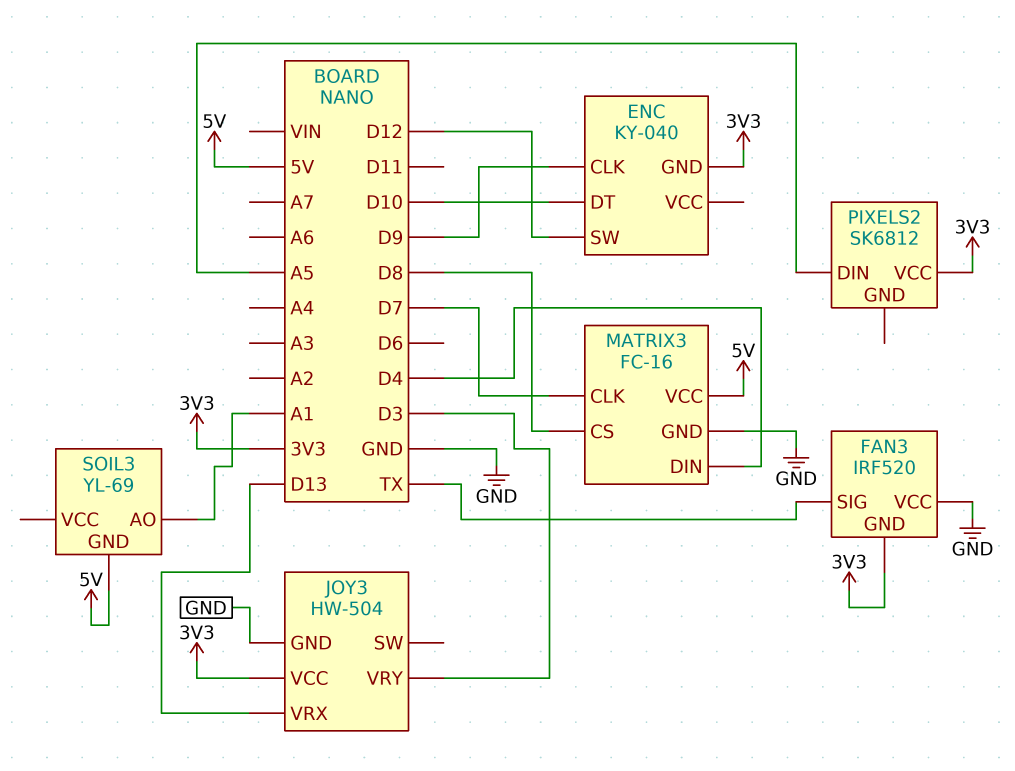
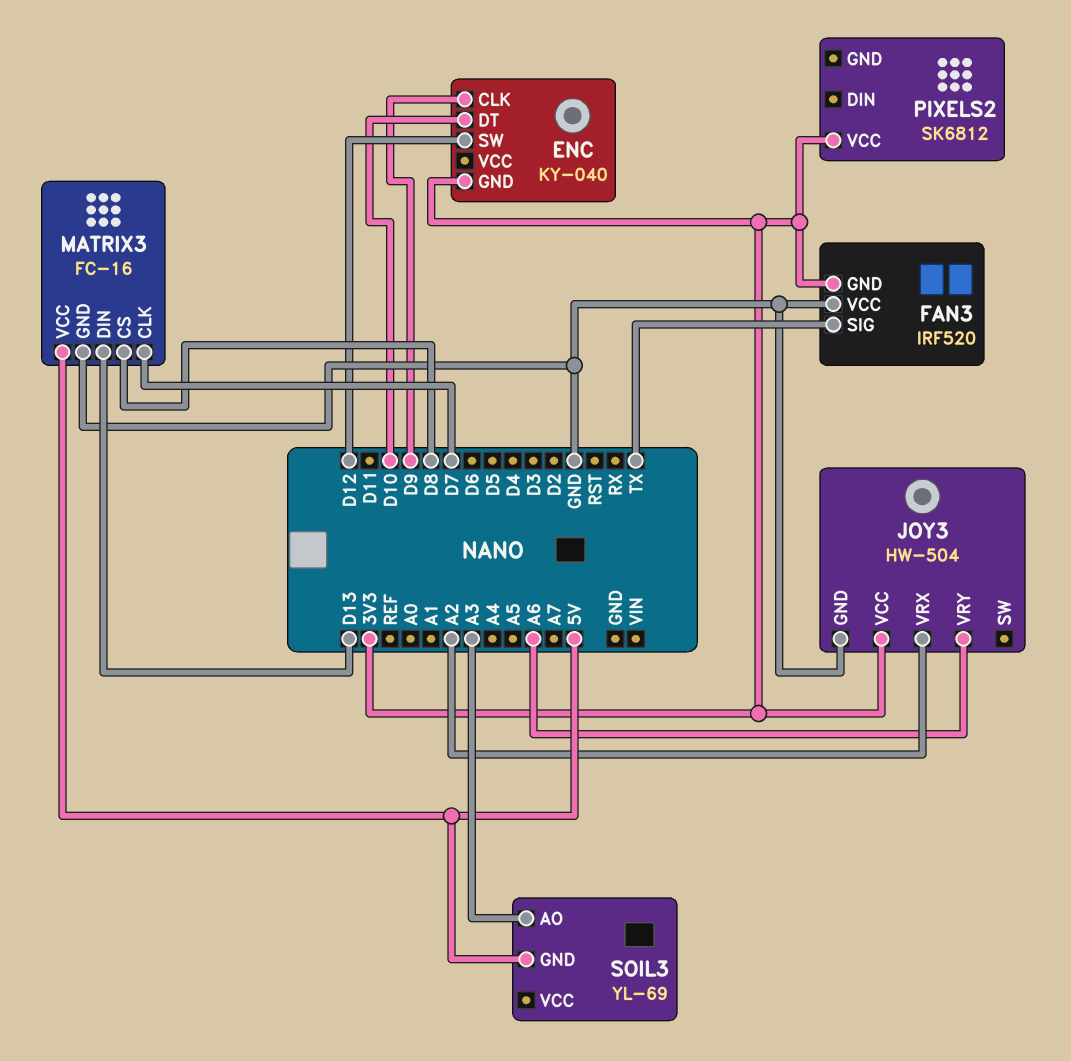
JOY3 pin VRX: D13 -> A2
JOY3 pin VRY: D3 -> A6
MATRIX3 pin DIN: D4 -> D13
PIXELS2 pin DIN: A5 -> none
SOIL3 pin AO: A1 -> A3

